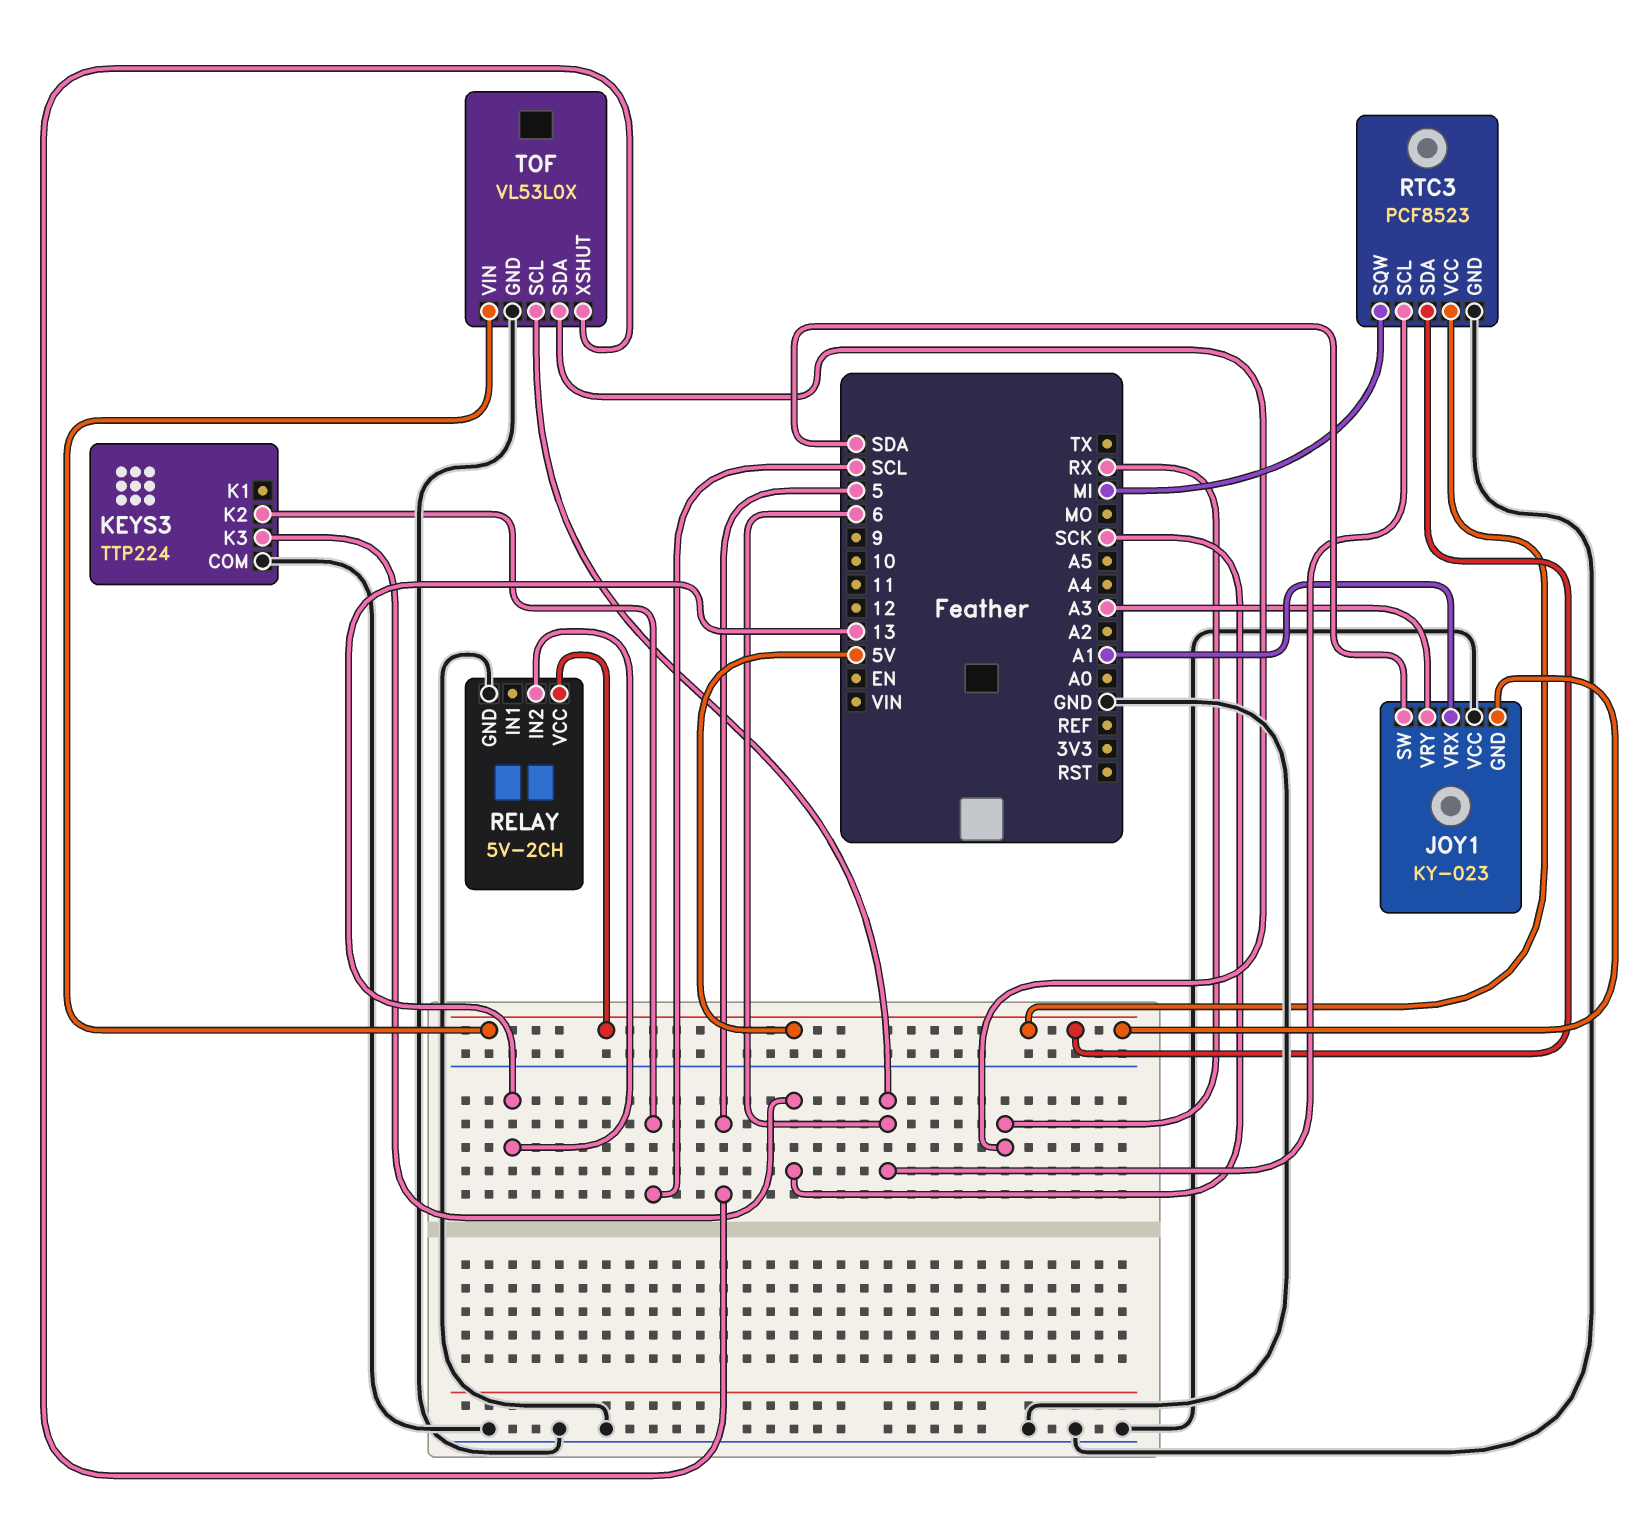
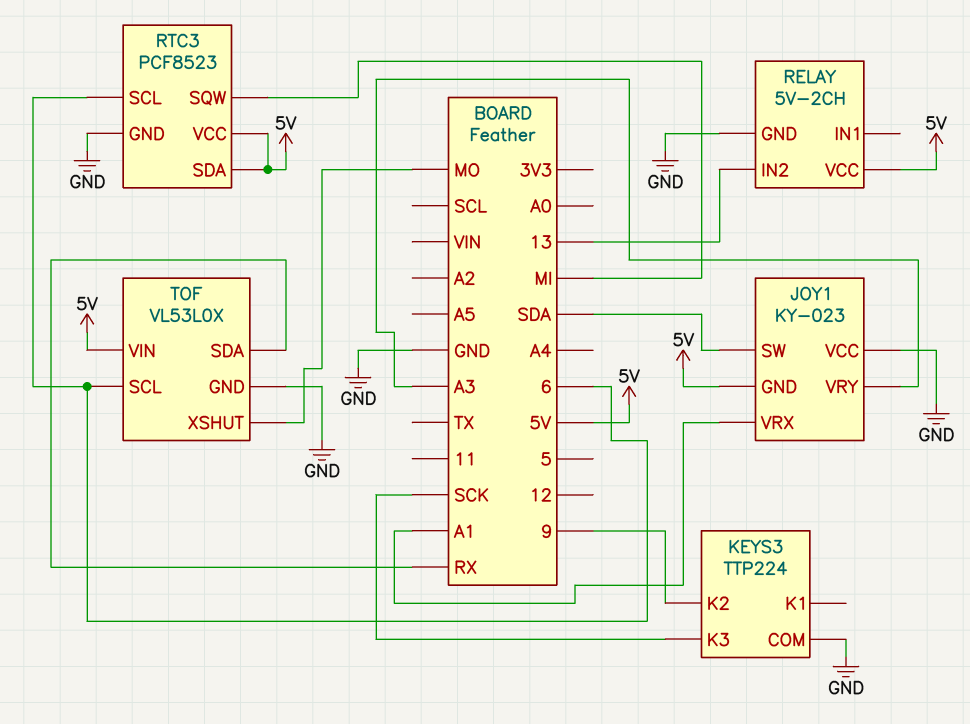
KEYS3 pin K2: SCL -> 9
TOF pin XSHUT: 5 -> MO

